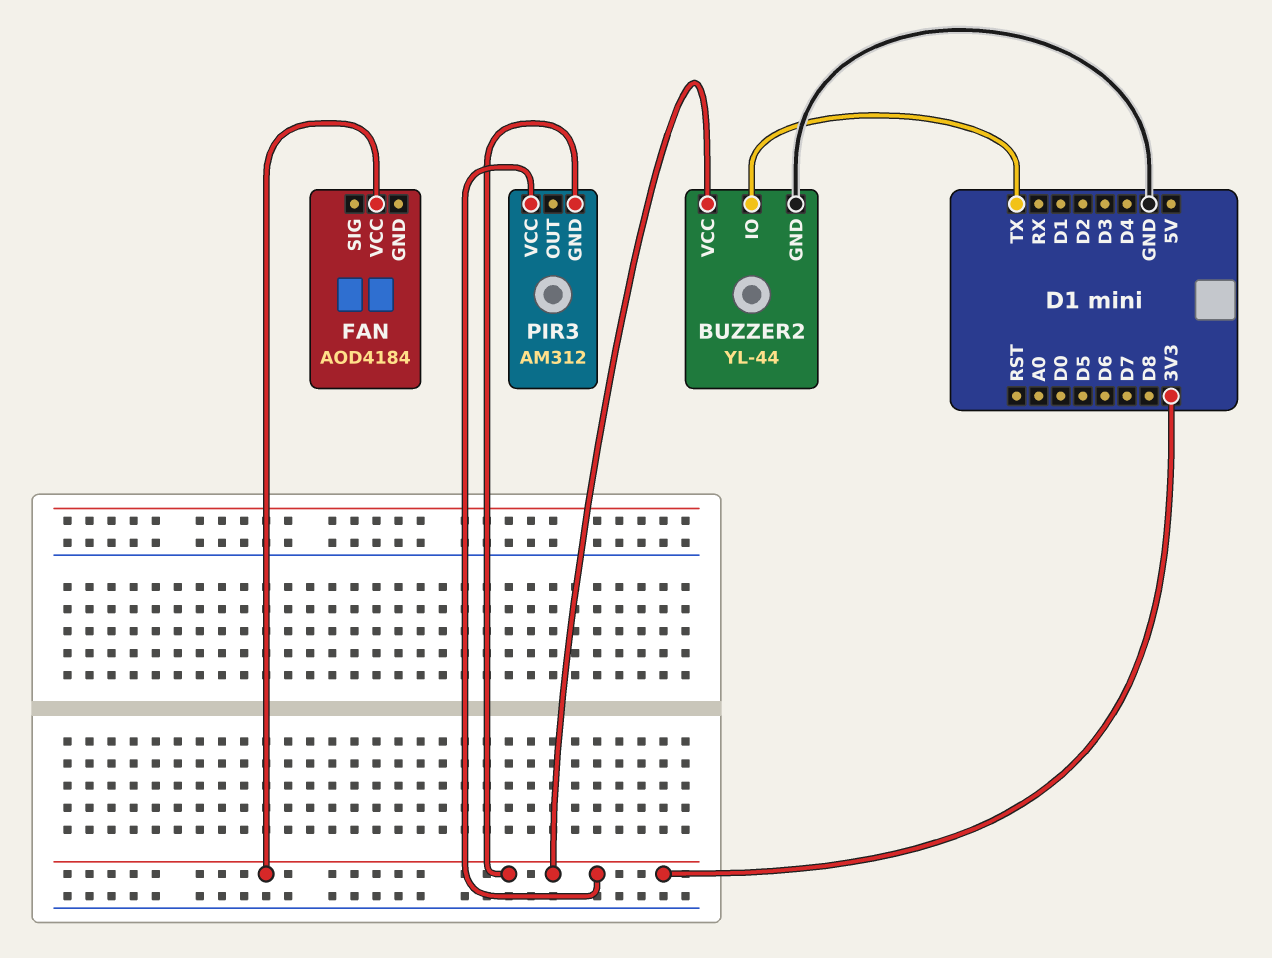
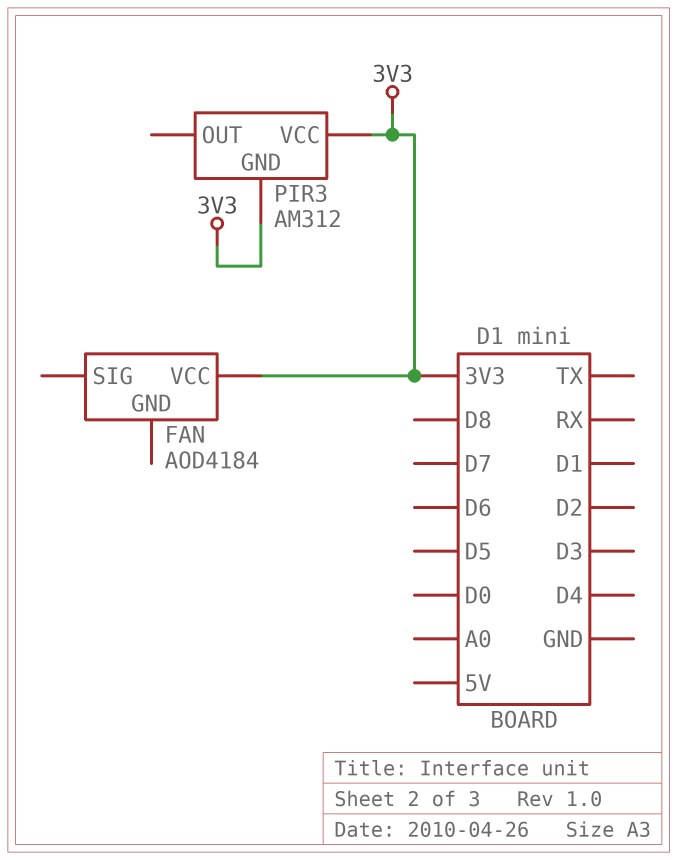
BUZZER2: YL-44 -> none
BUZZER2 pin GND: GND -> none
BUZZER2 pin IO: TX -> none
BUZZER2 pin VCC: 3V3 -> none

